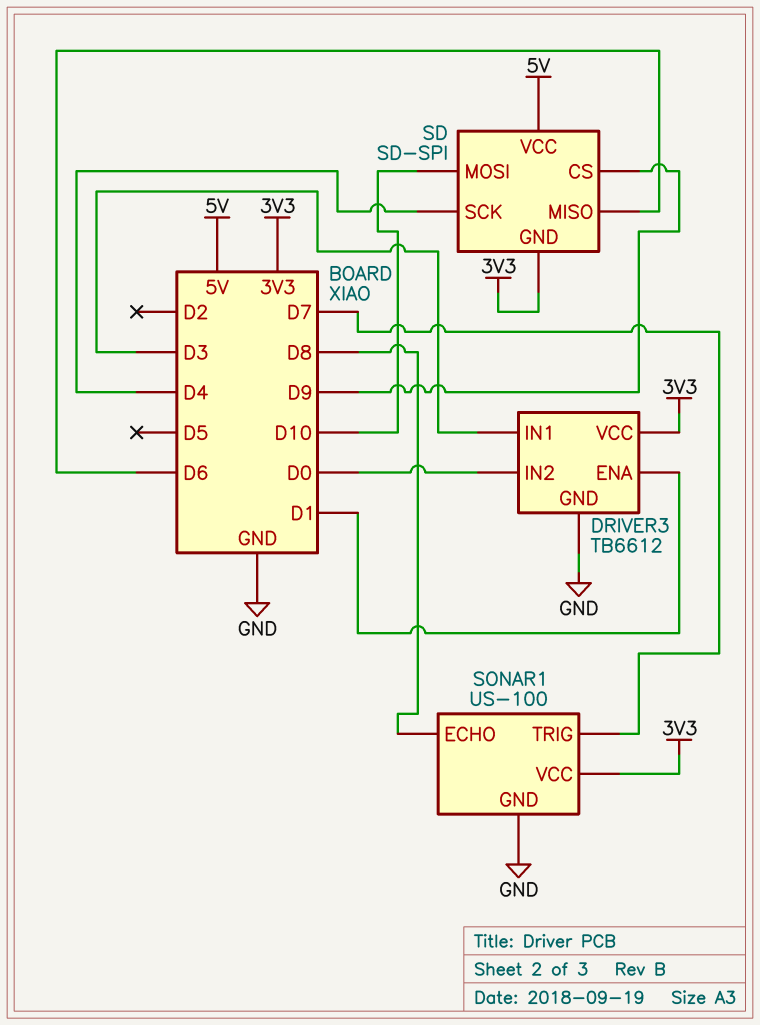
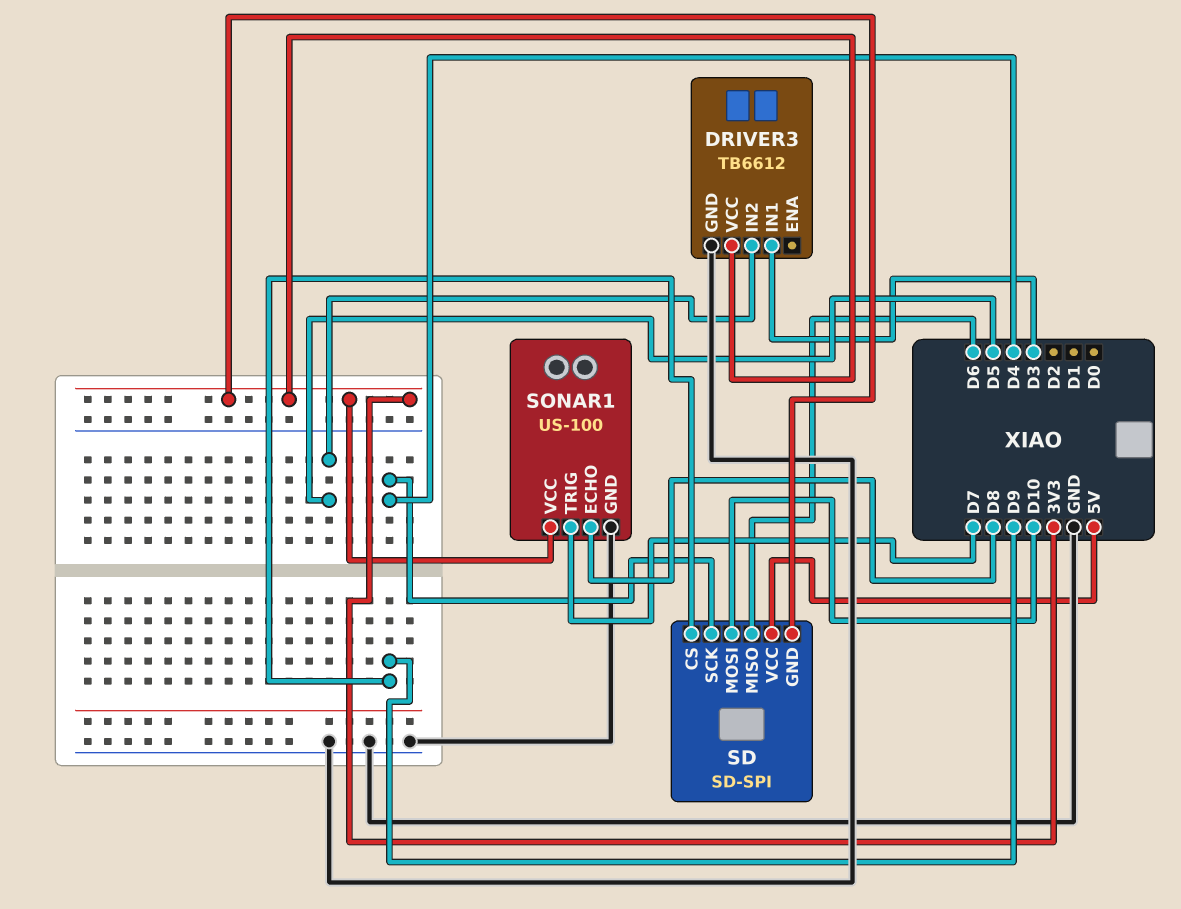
DRIVER3 pin ENA: D1 -> none
DRIVER3 pin IN2: D0 -> D5

